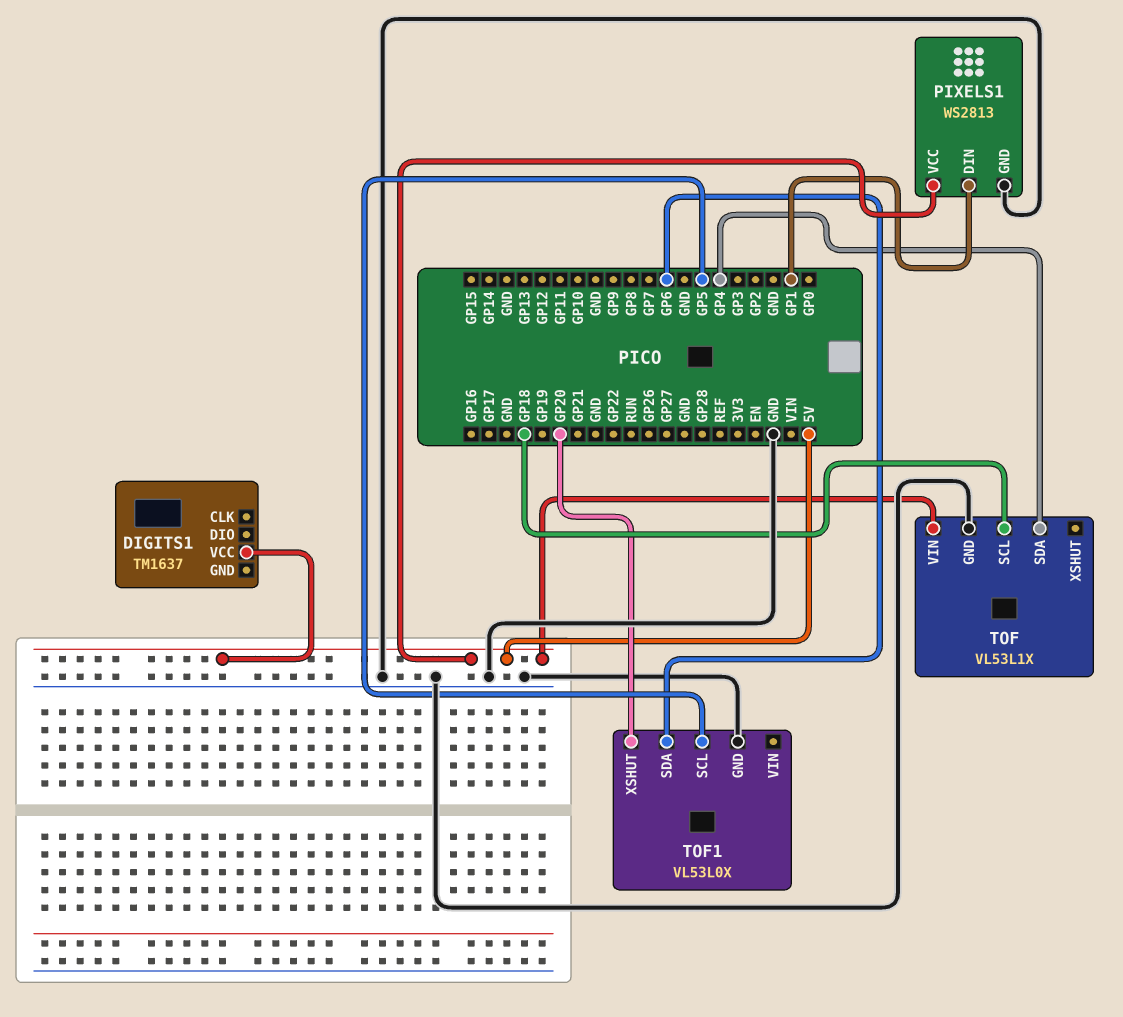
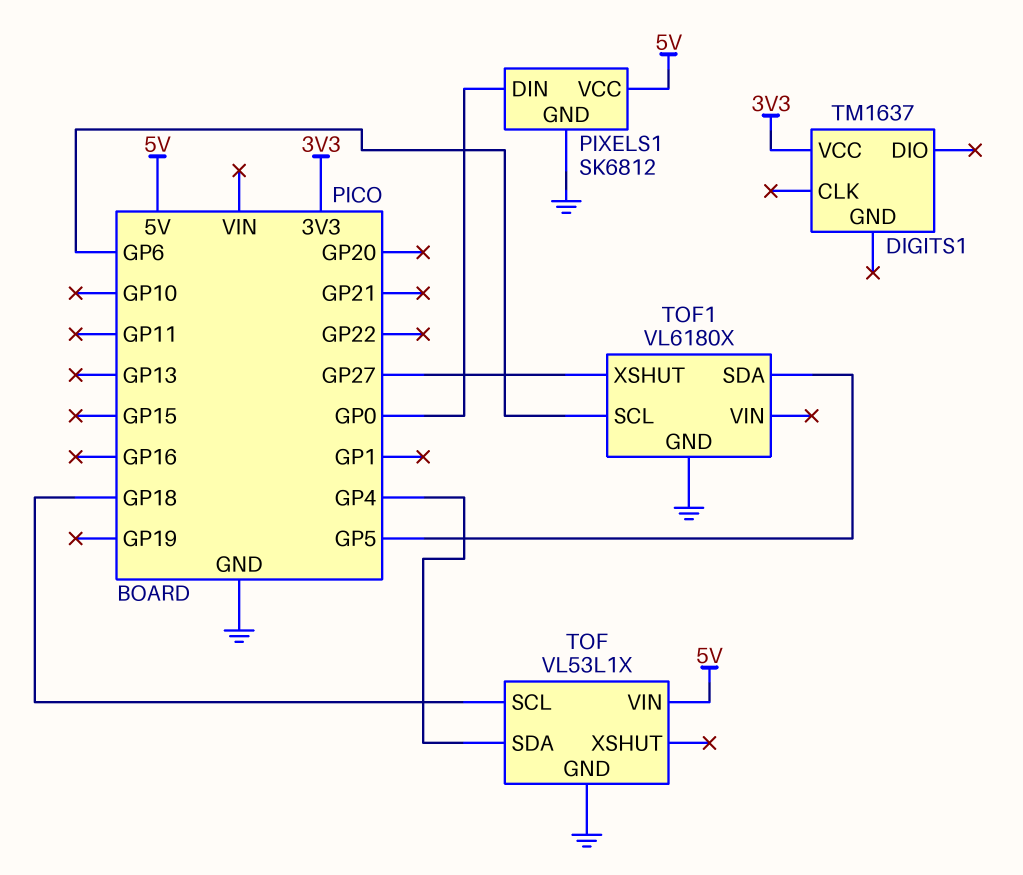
DIGITS1 pin VCC: 5V -> 3V3
PIXELS1: WS2813 -> SK6812
PIXELS1 pin DIN: GP1 -> GP0
TOF1: VL53L0X -> VL6180X
TOF1 pin SCL: GP5 -> GP6
TOF1 pin SDA: GP6 -> GP5
TOF1 pin XSHUT: GP20 -> GP27

